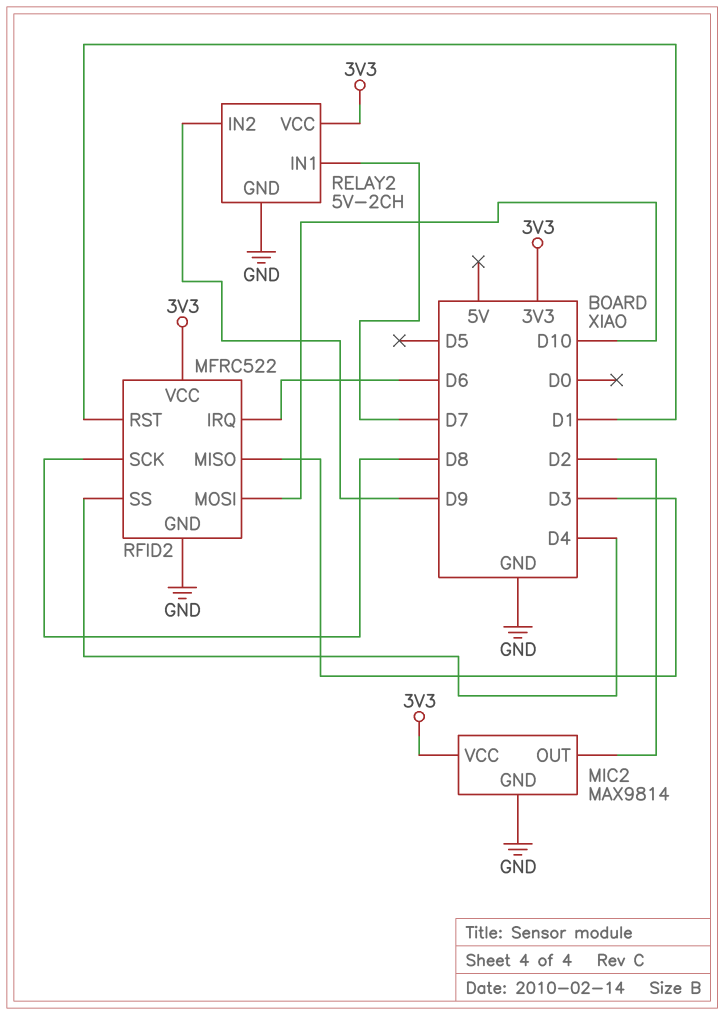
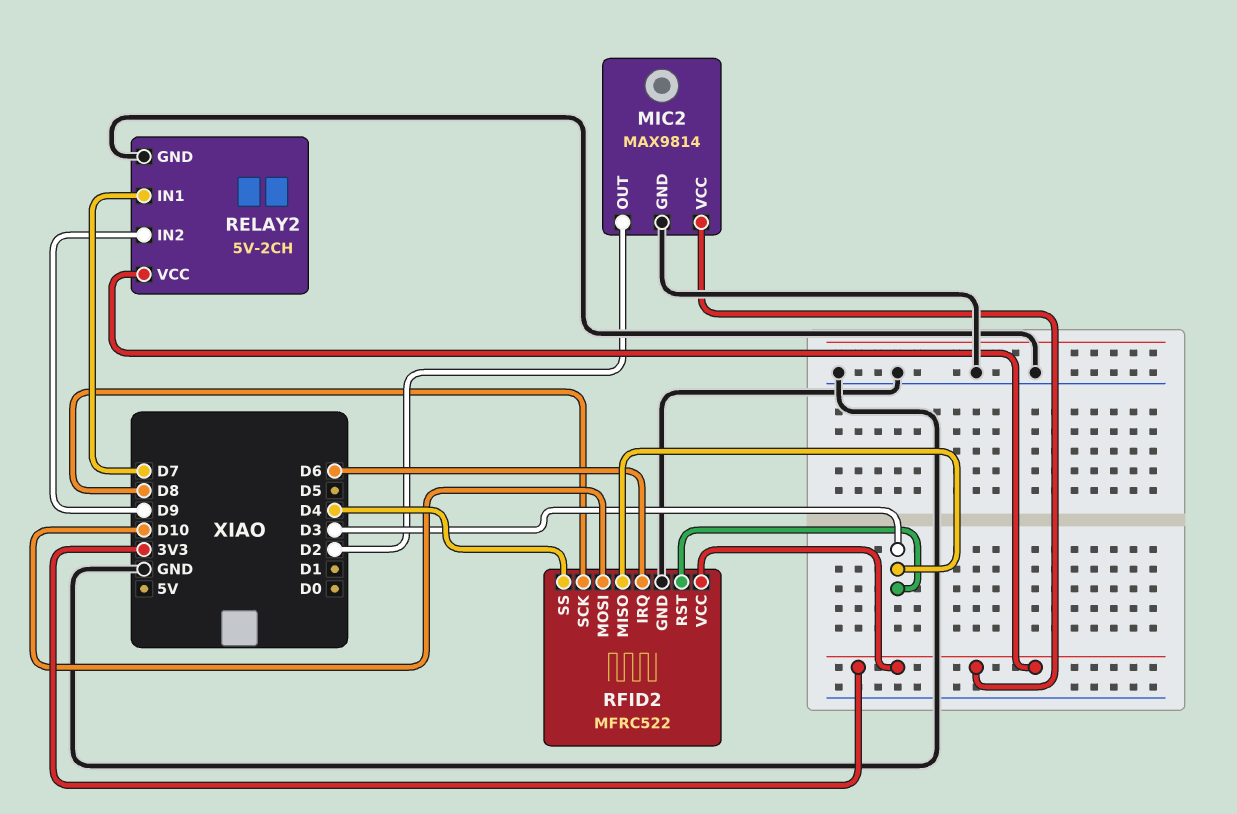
RFID2 pin RST: D1 -> D3

